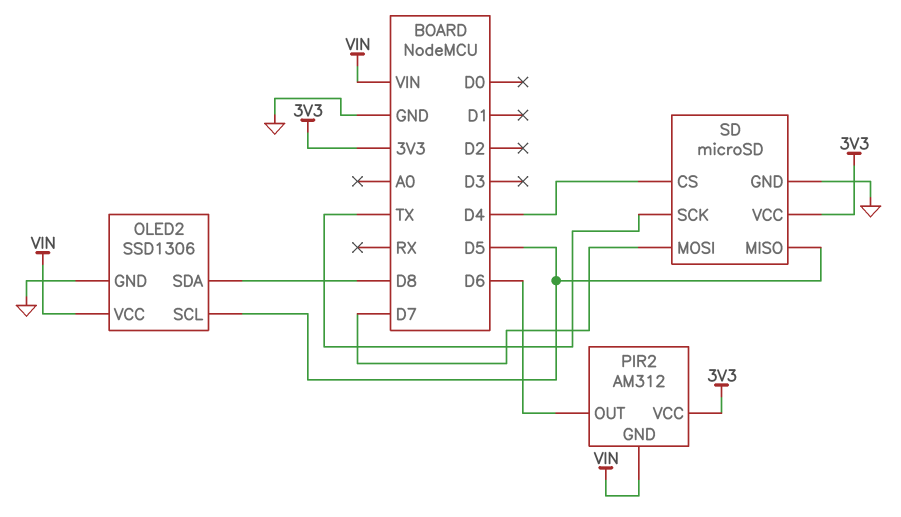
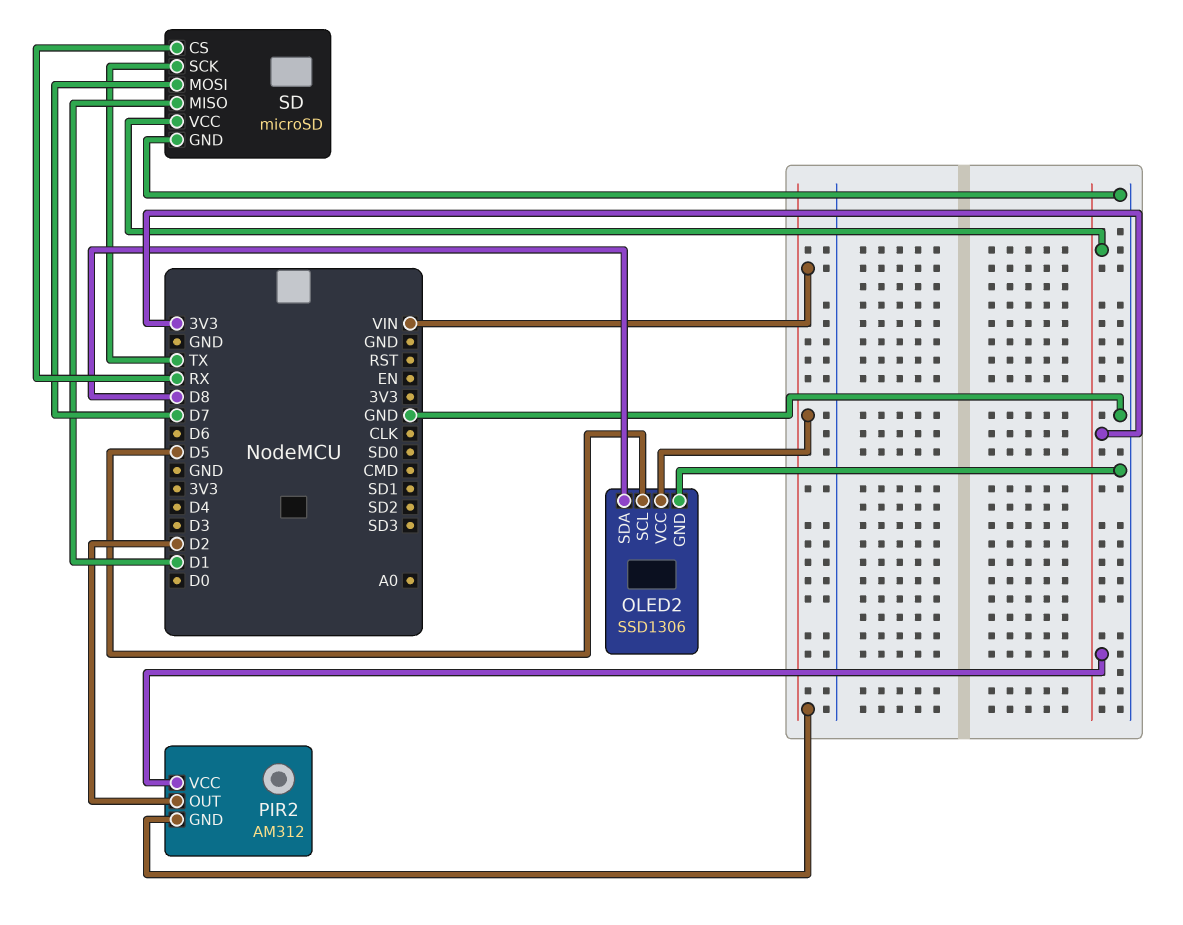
PIR2 pin OUT: D6 -> D2
SD pin CS: D4 -> RX
SD pin MISO: D5 -> D1

